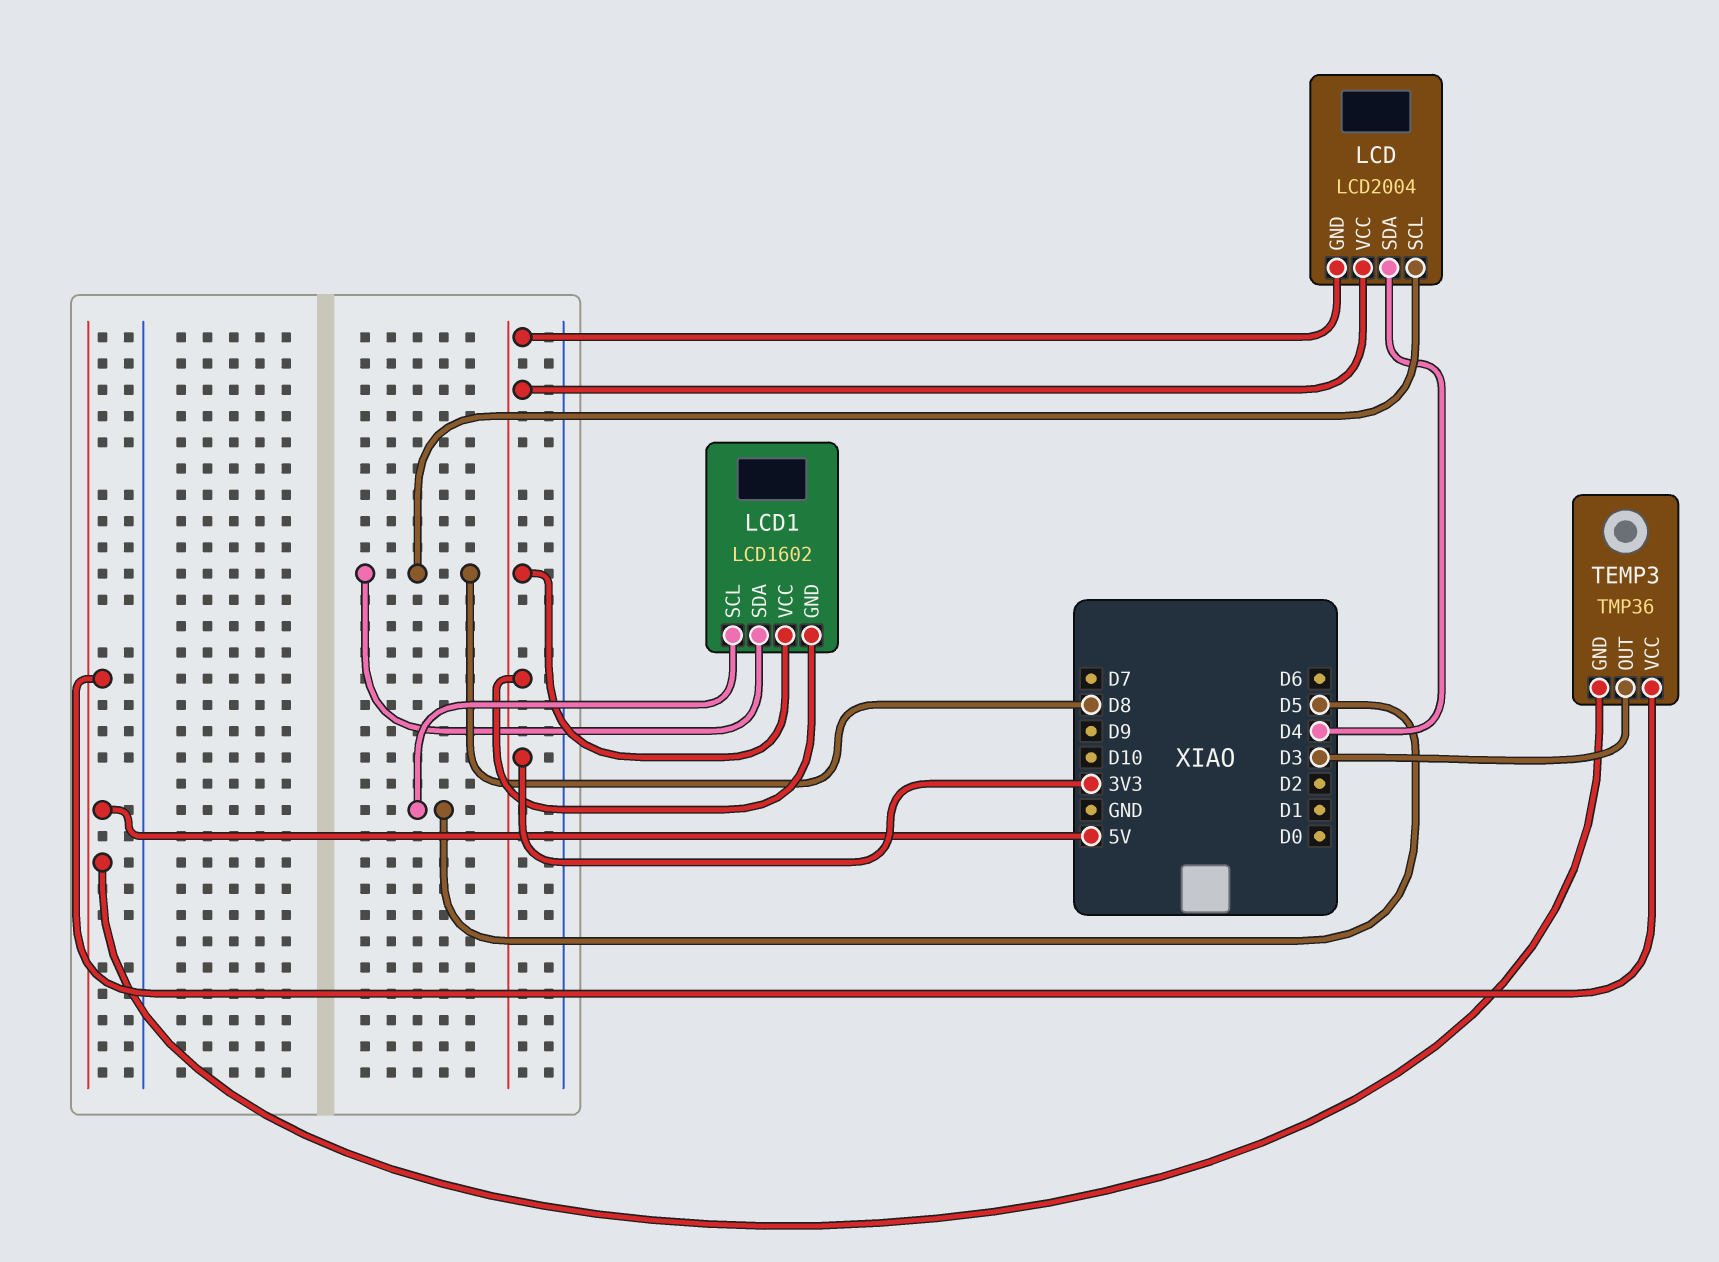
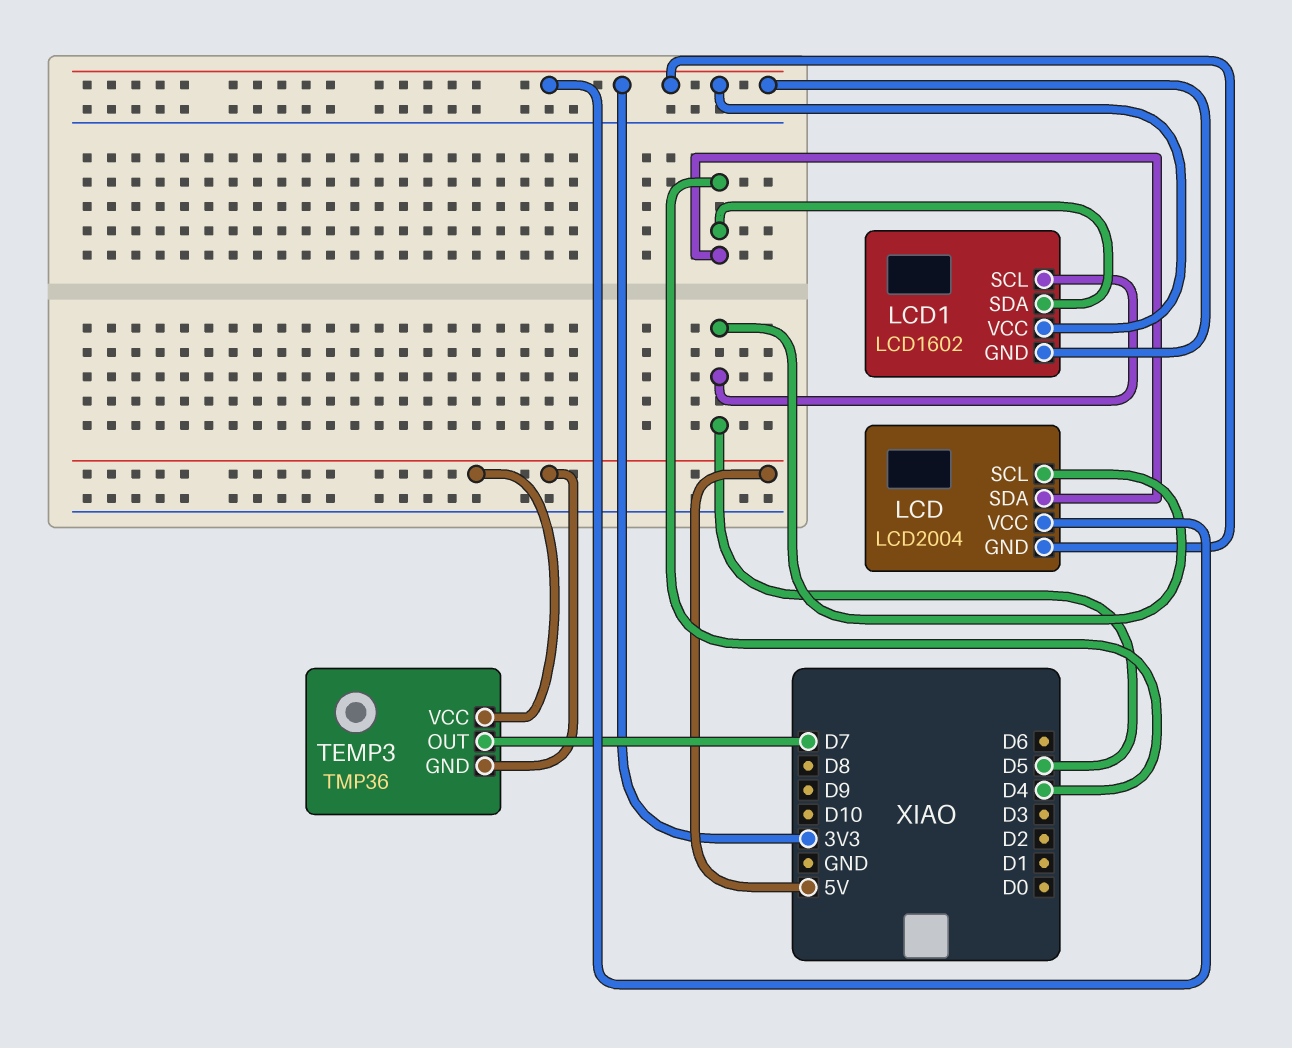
LCD pin SCL: D8 -> D5
LCD1 pin SDA: D8 -> D4
TEMP3 pin OUT: D3 -> D7

